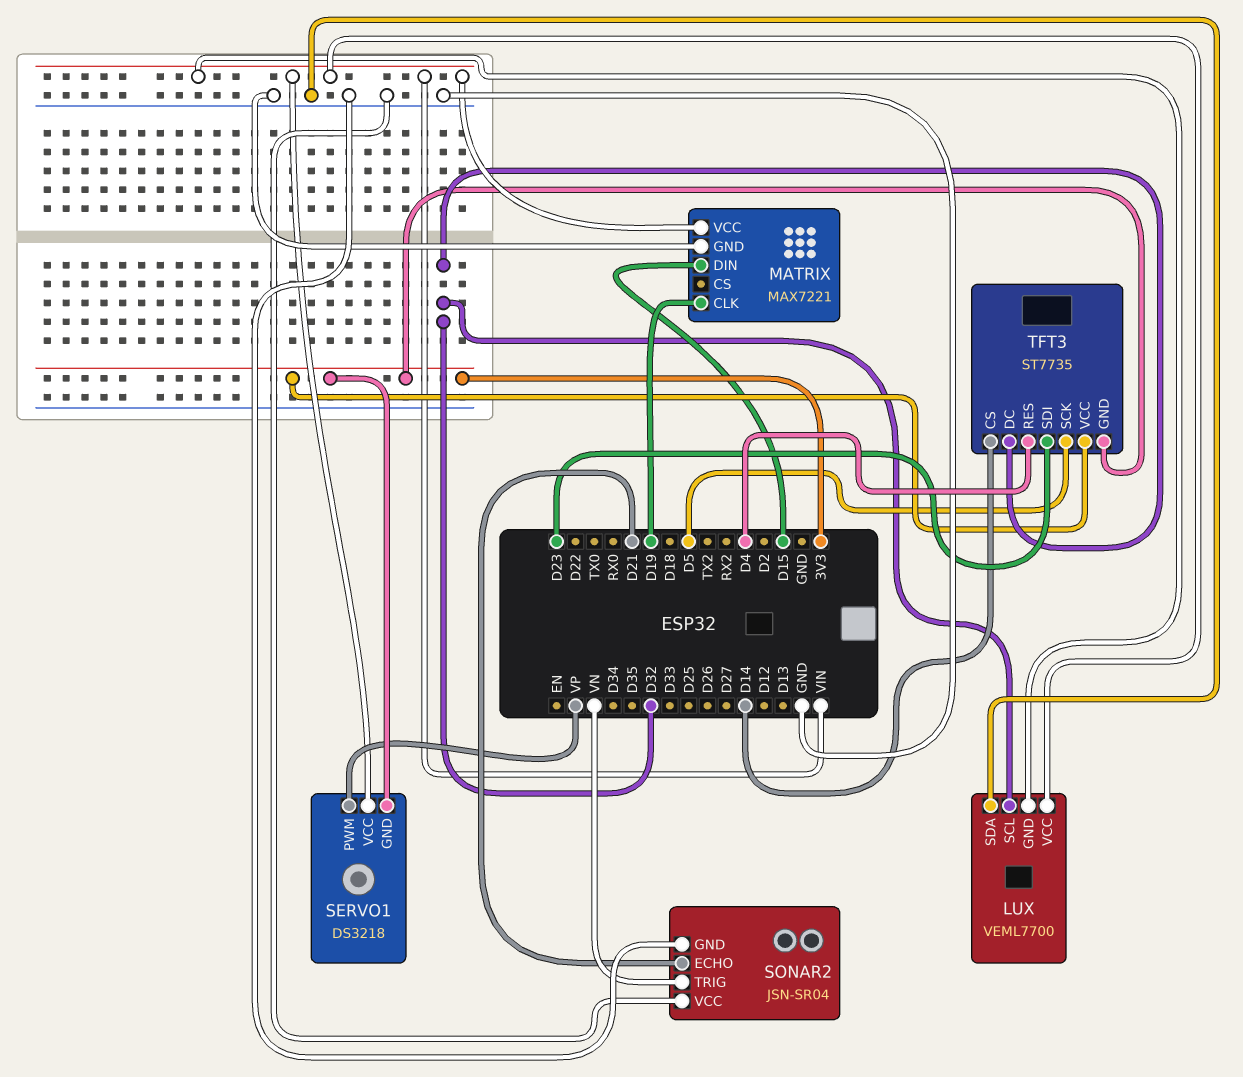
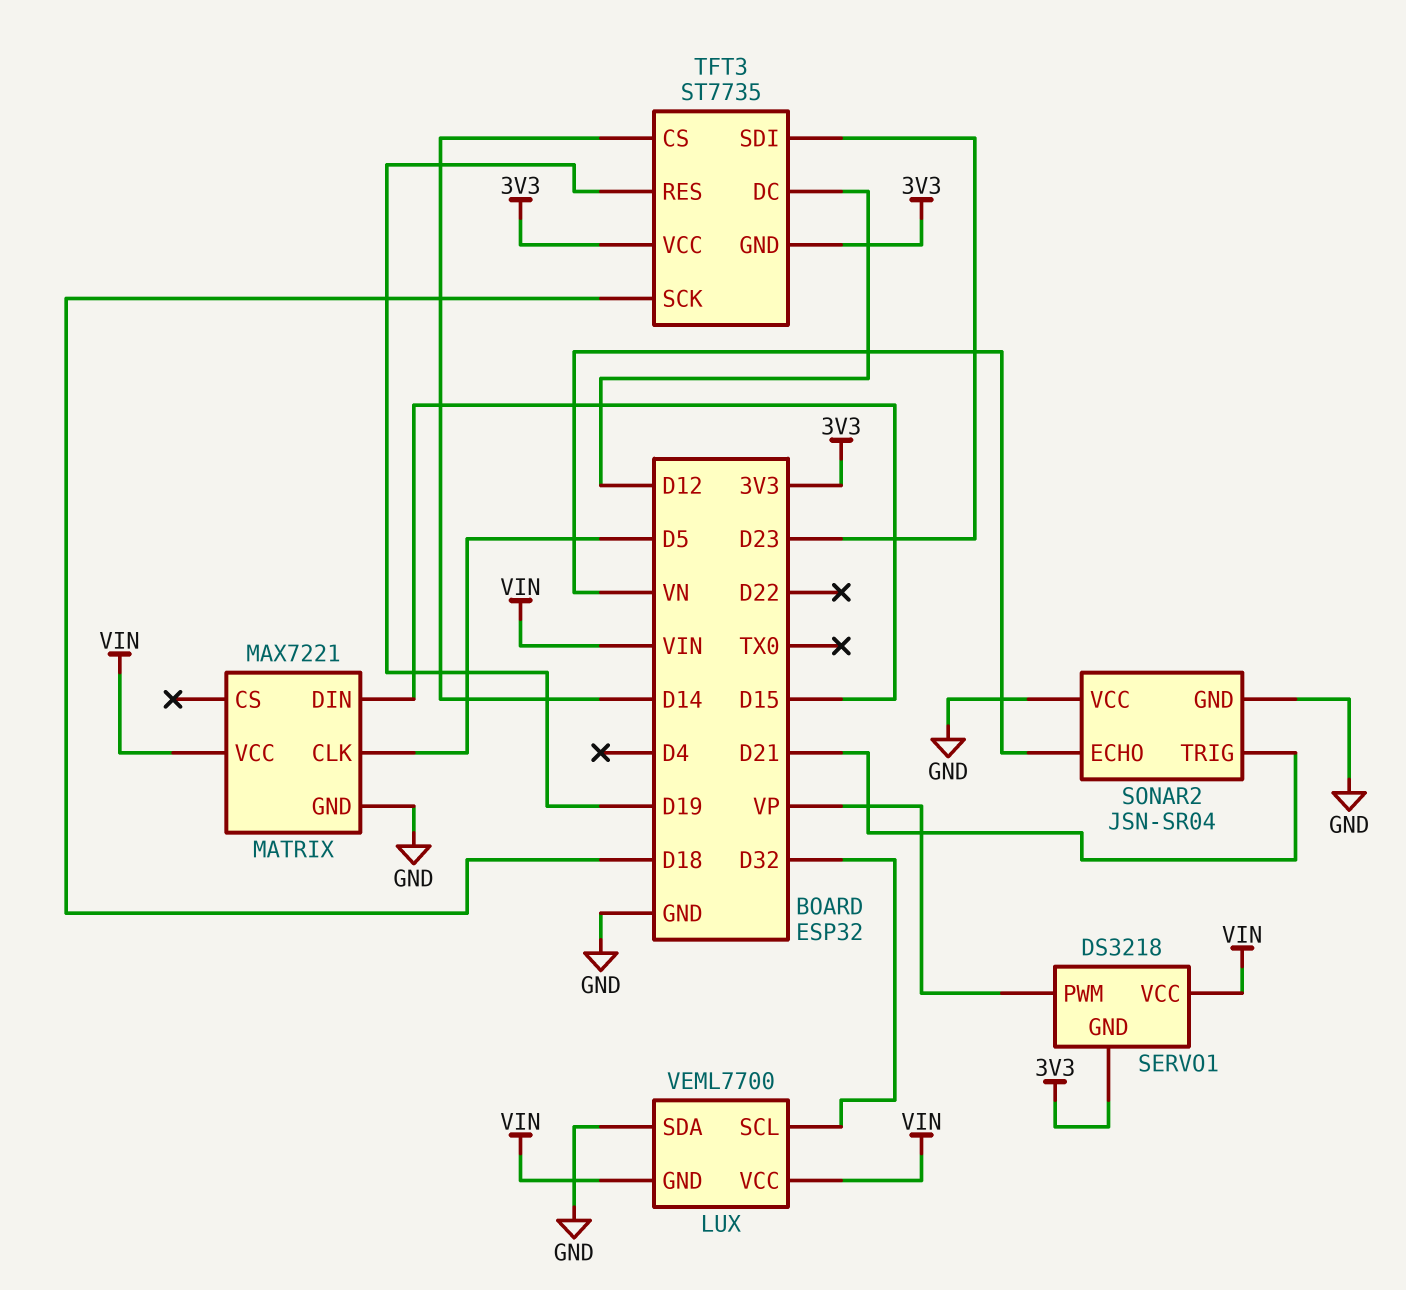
MATRIX pin CLK: D19 -> D5
SONAR2 pin ECHO: D21 -> VN
SONAR2 pin TRIG: VN -> D21
TFT3 pin DC: D32 -> D12
TFT3 pin RES: D4 -> D19
TFT3 pin SCK: D5 -> D18

